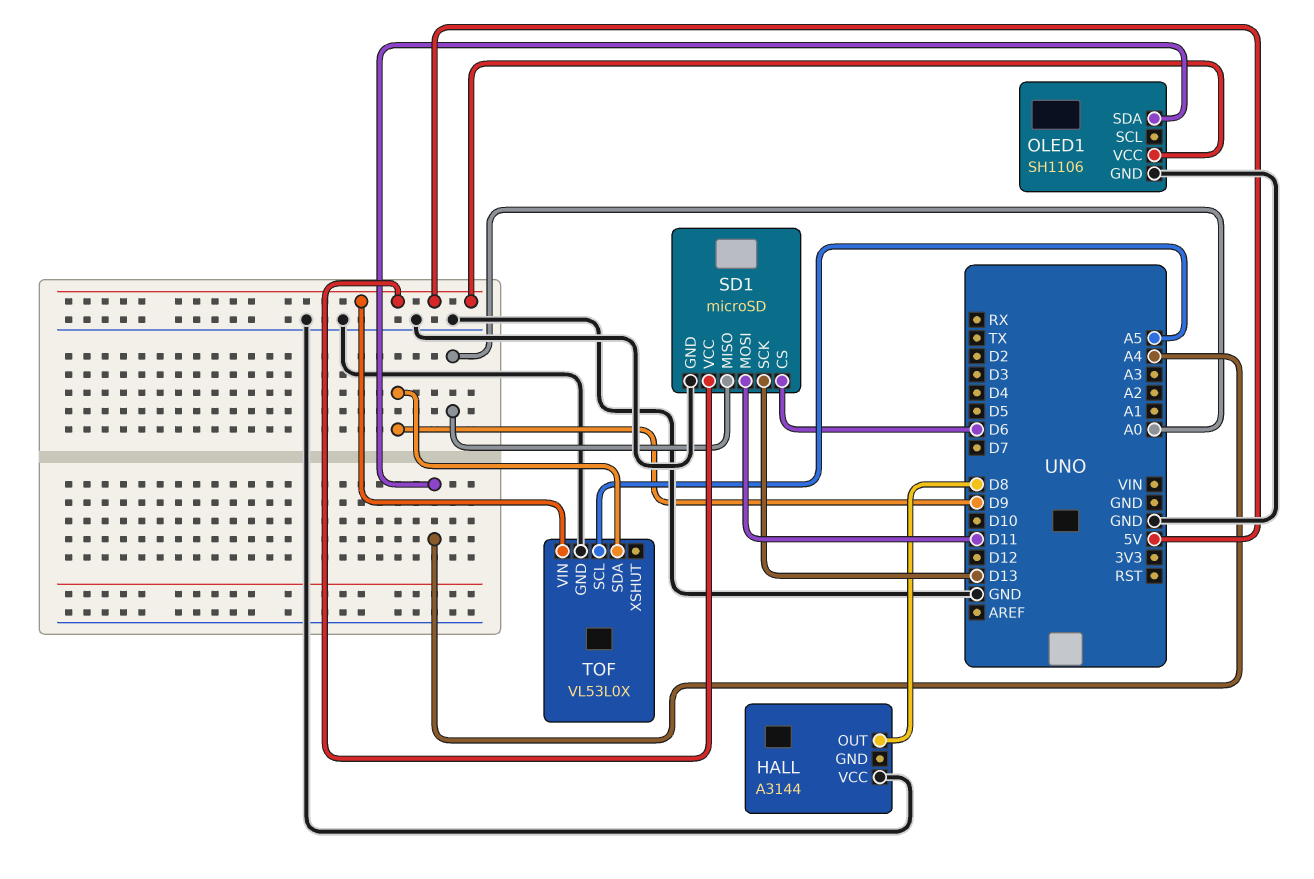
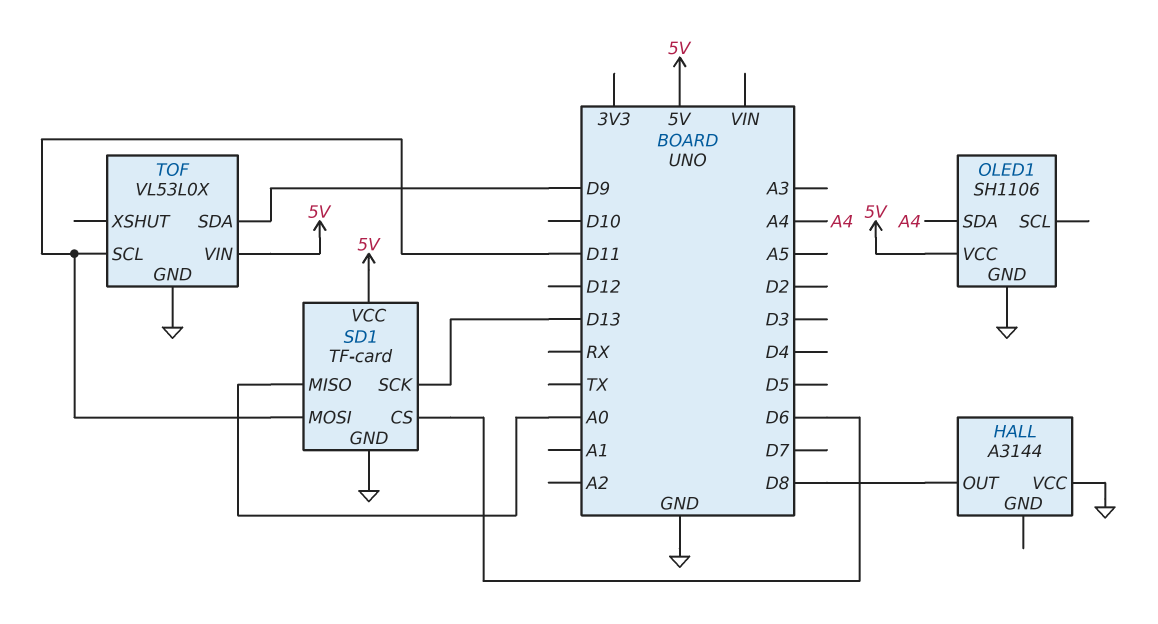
SD1: microSD -> TF-card
TOF pin SCL: A5 -> D11

